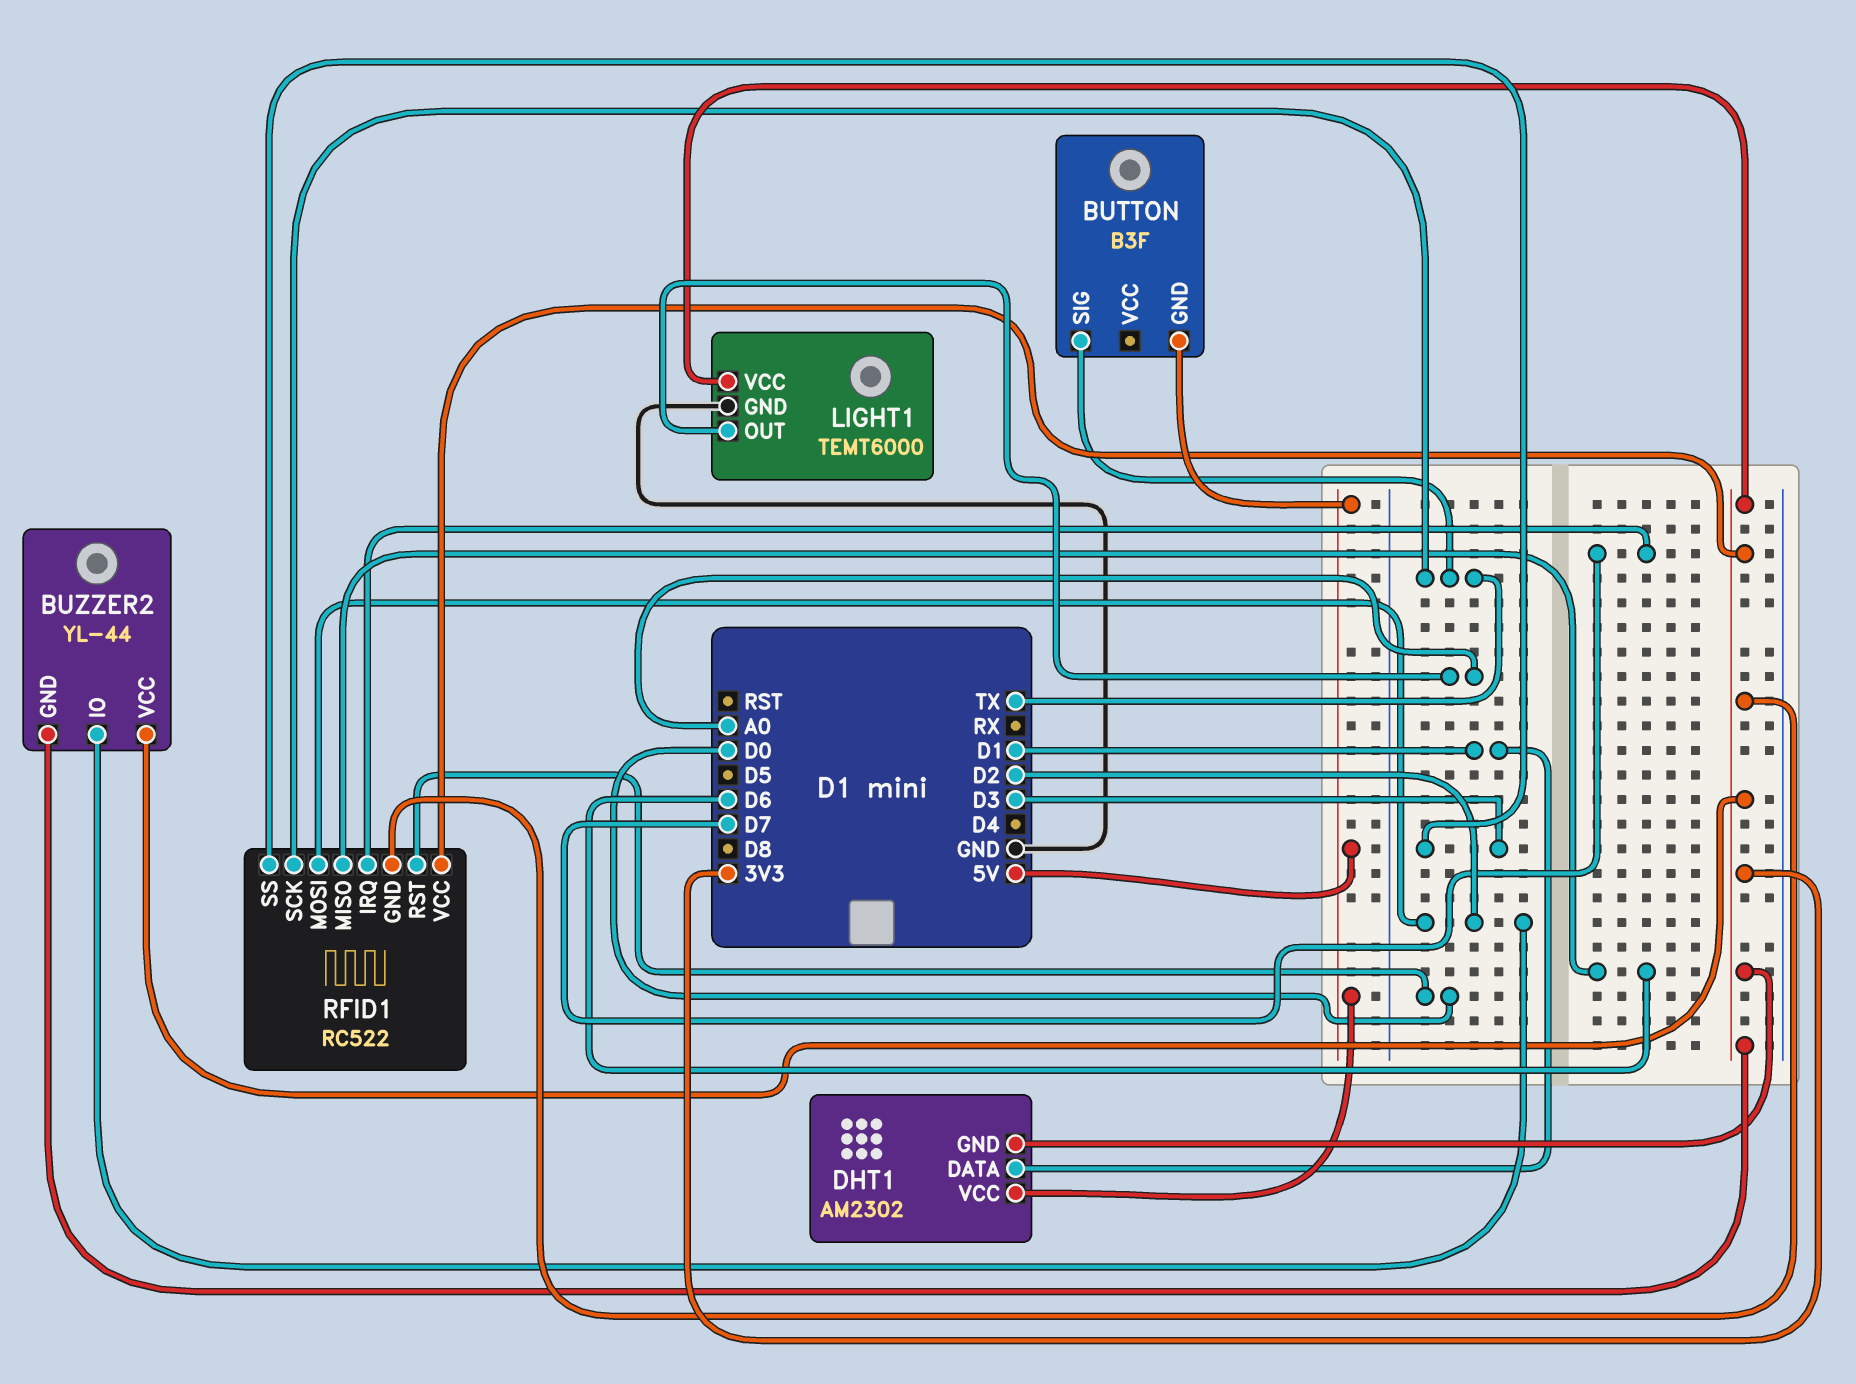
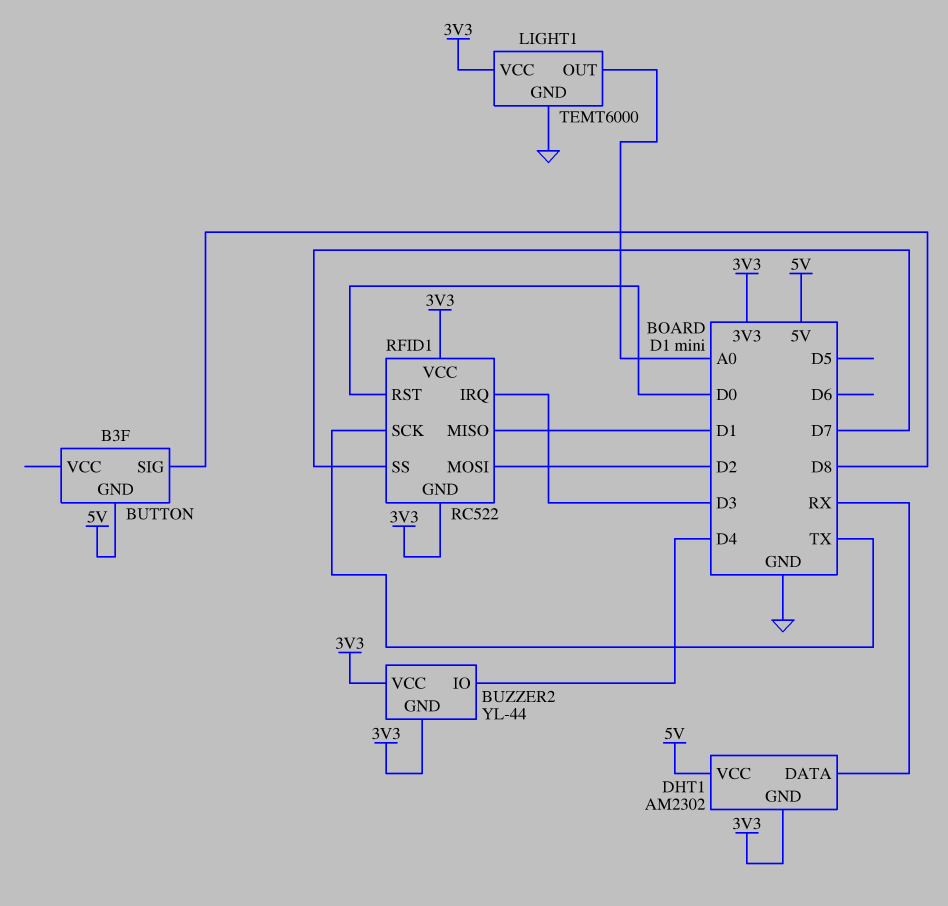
BUTTON pin SIG: TX -> D8
BUZZER2 pin IO: D2 -> D4
DHT1 pin DATA: D1 -> RX
RFID1 pin IRQ: D7 -> D3
RFID1 pin MISO: D6 -> D1
RFID1 pin SS: D3 -> D7

